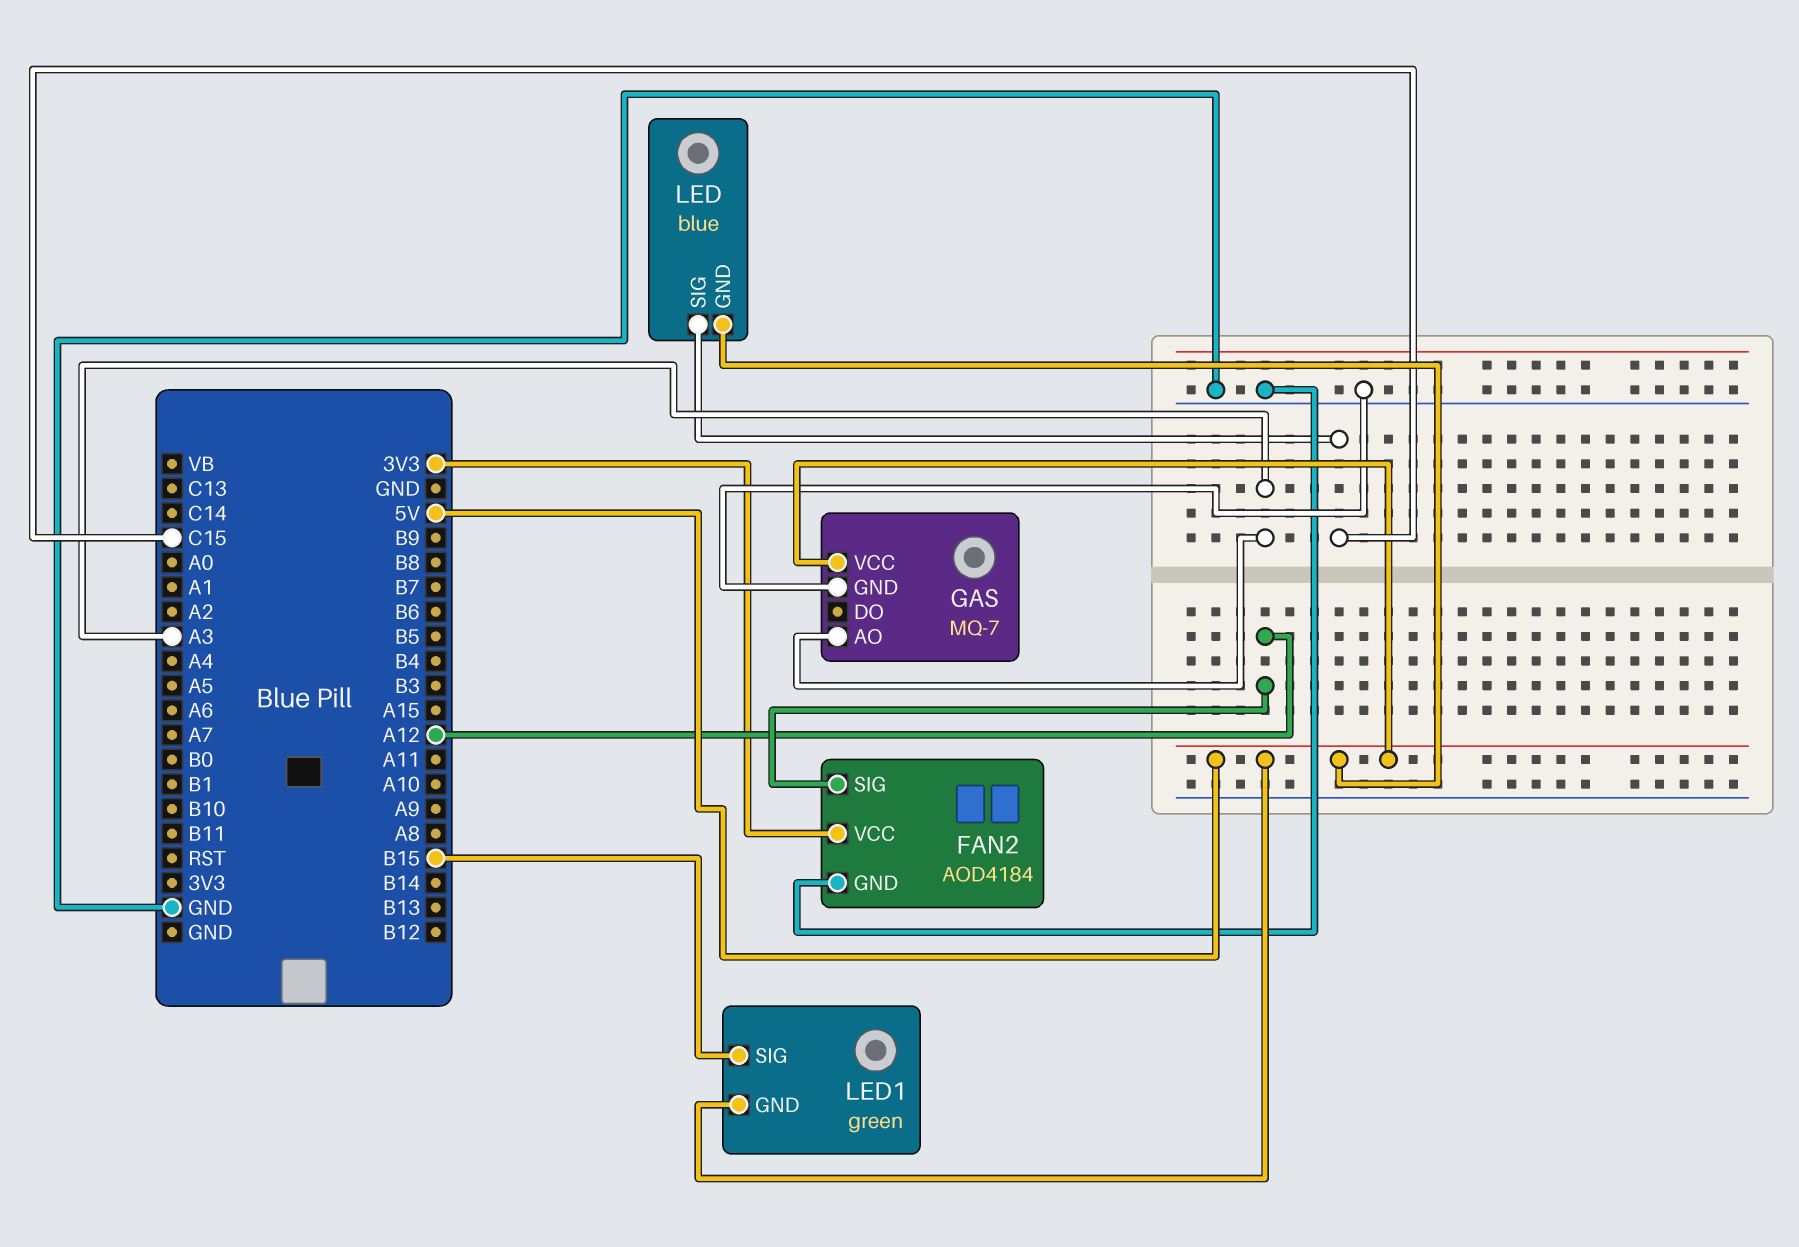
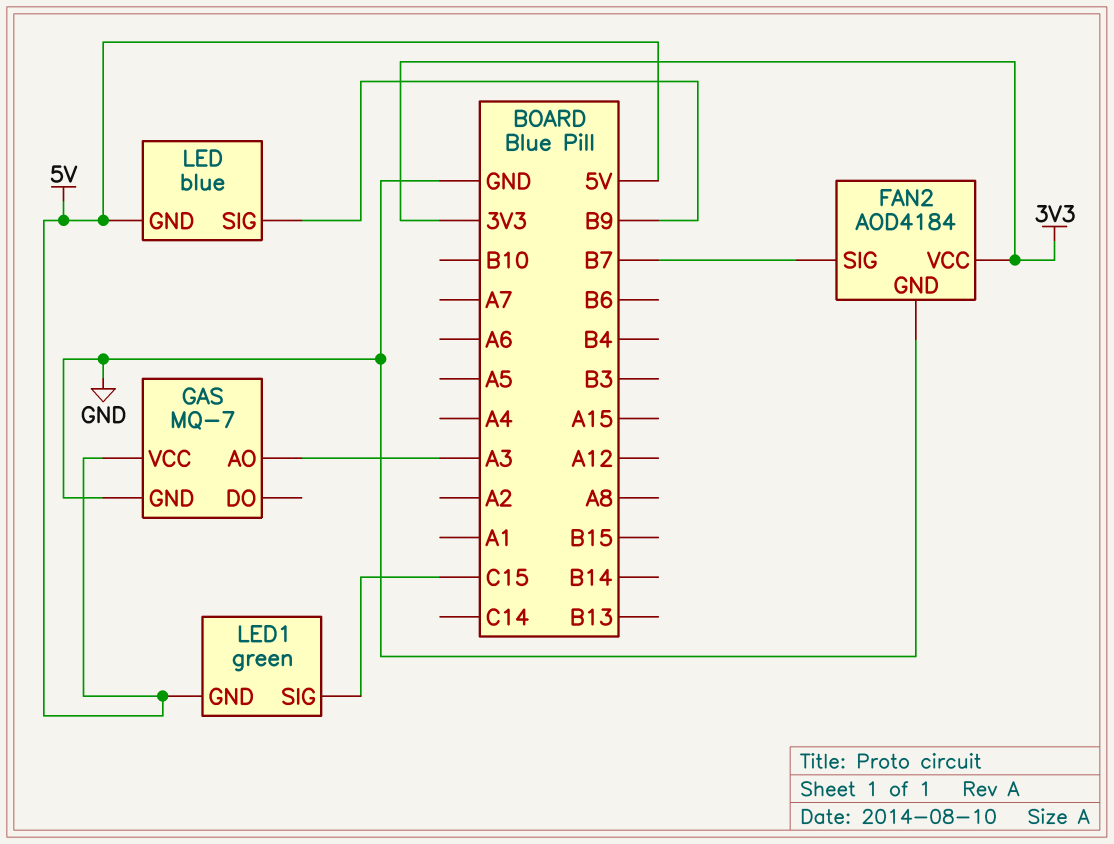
FAN2 pin SIG: A12 -> B7
LED pin SIG: C15 -> B9
LED1 pin SIG: B15 -> C15

